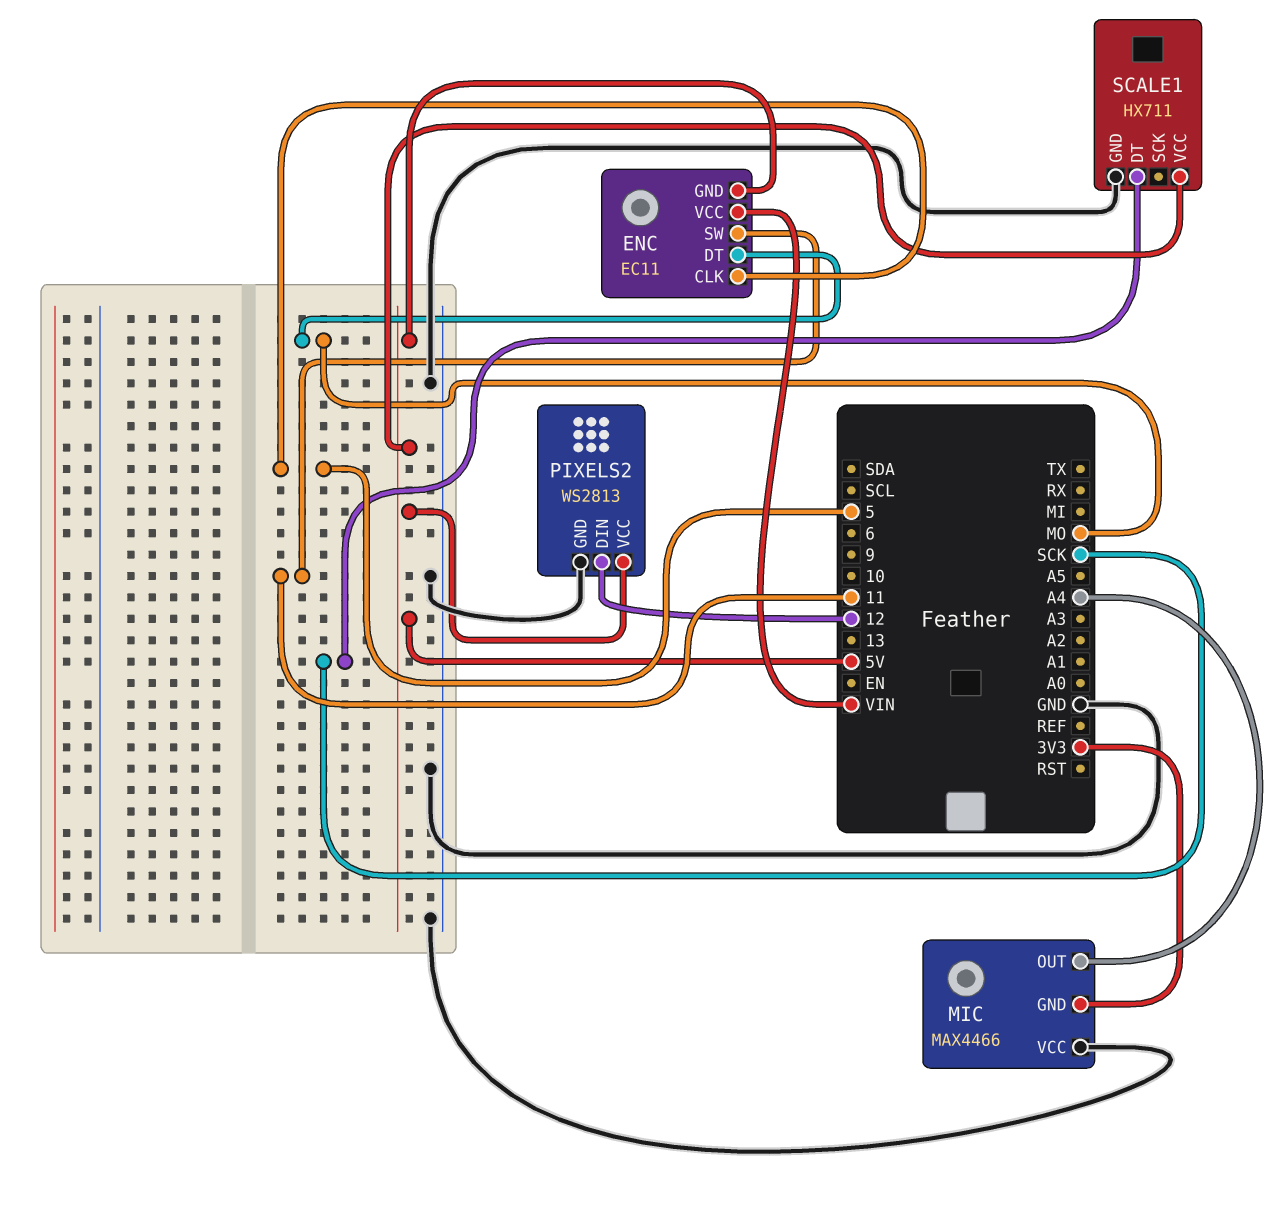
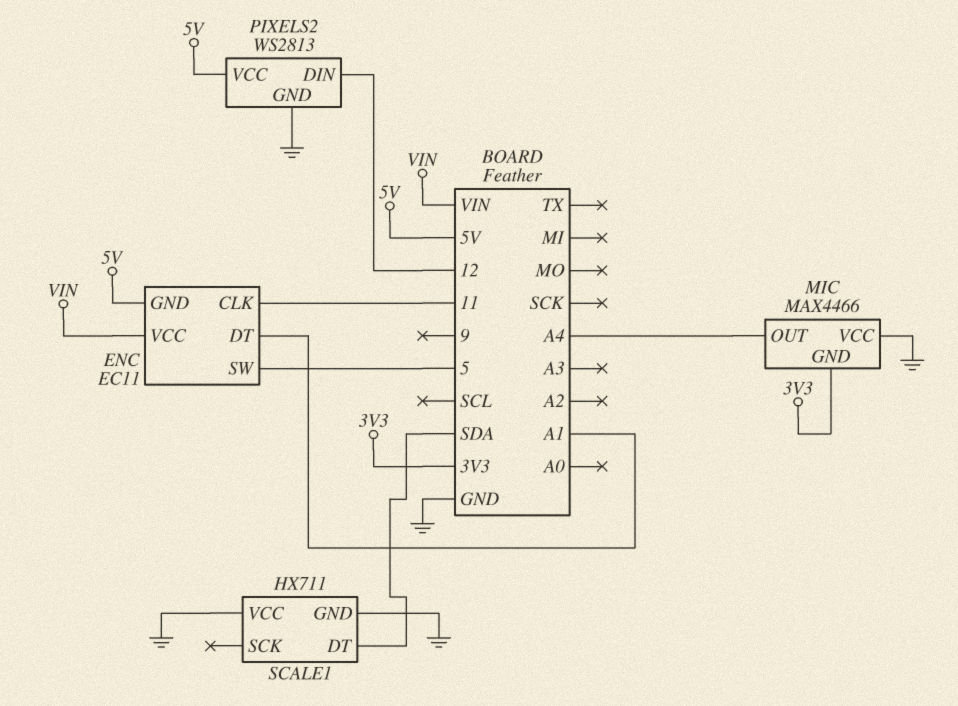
ENC pin CLK: 5 -> 11
ENC pin DT: MO -> A1
ENC pin SW: 11 -> 5
SCALE1 pin DT: SCK -> SDA
SCALE1 pin VCC: 5V -> GND

